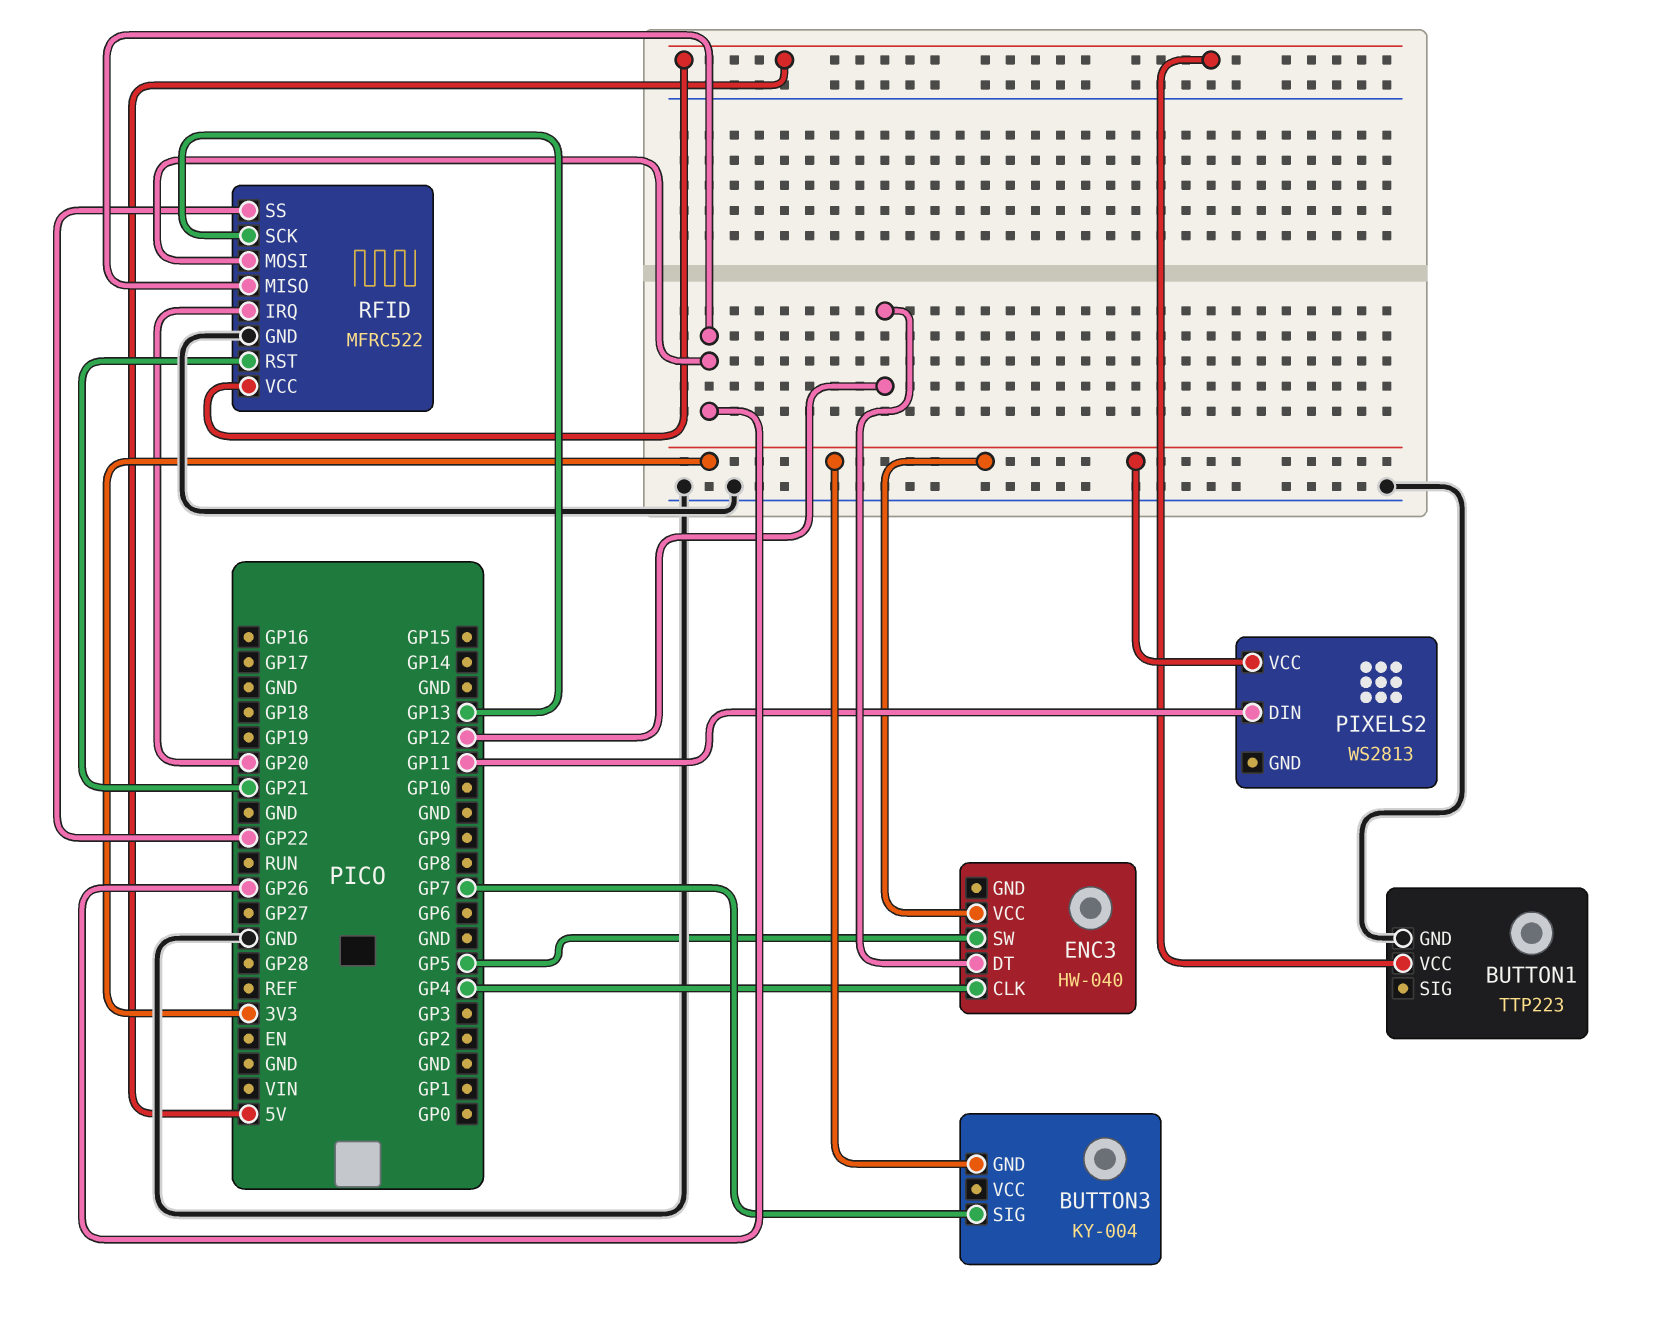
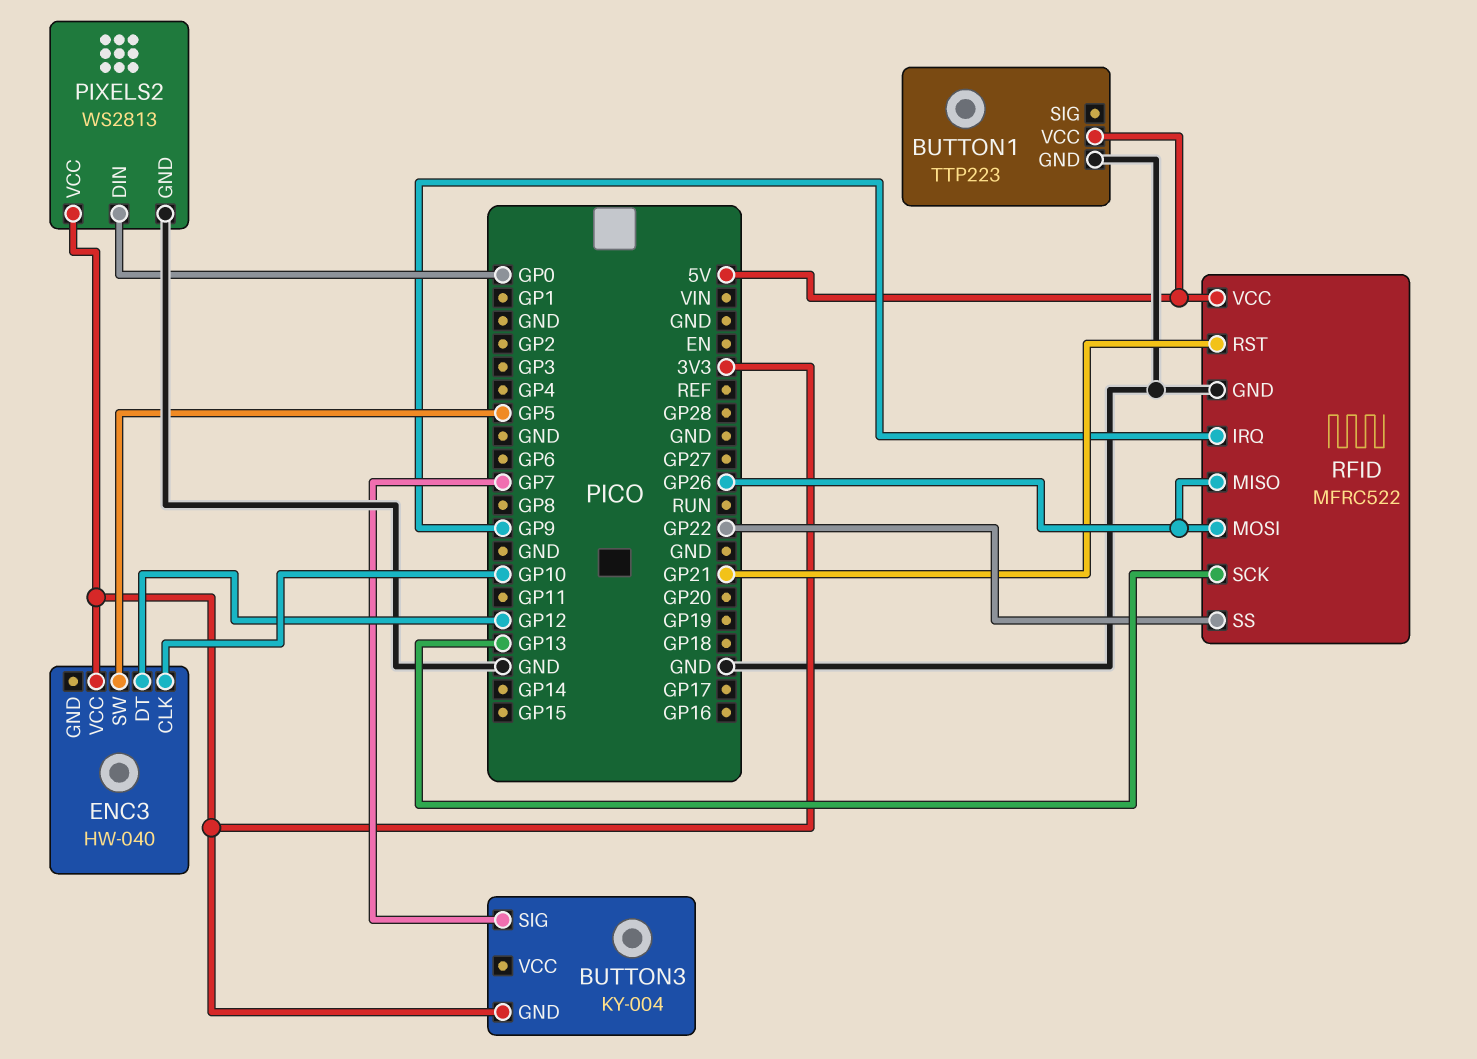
ENC3 pin CLK: GP4 -> GP10
PIXELS2 pin DIN: GP11 -> GP0
PIXELS2 pin GND: none -> GND
RFID pin IRQ: GP20 -> GP9

